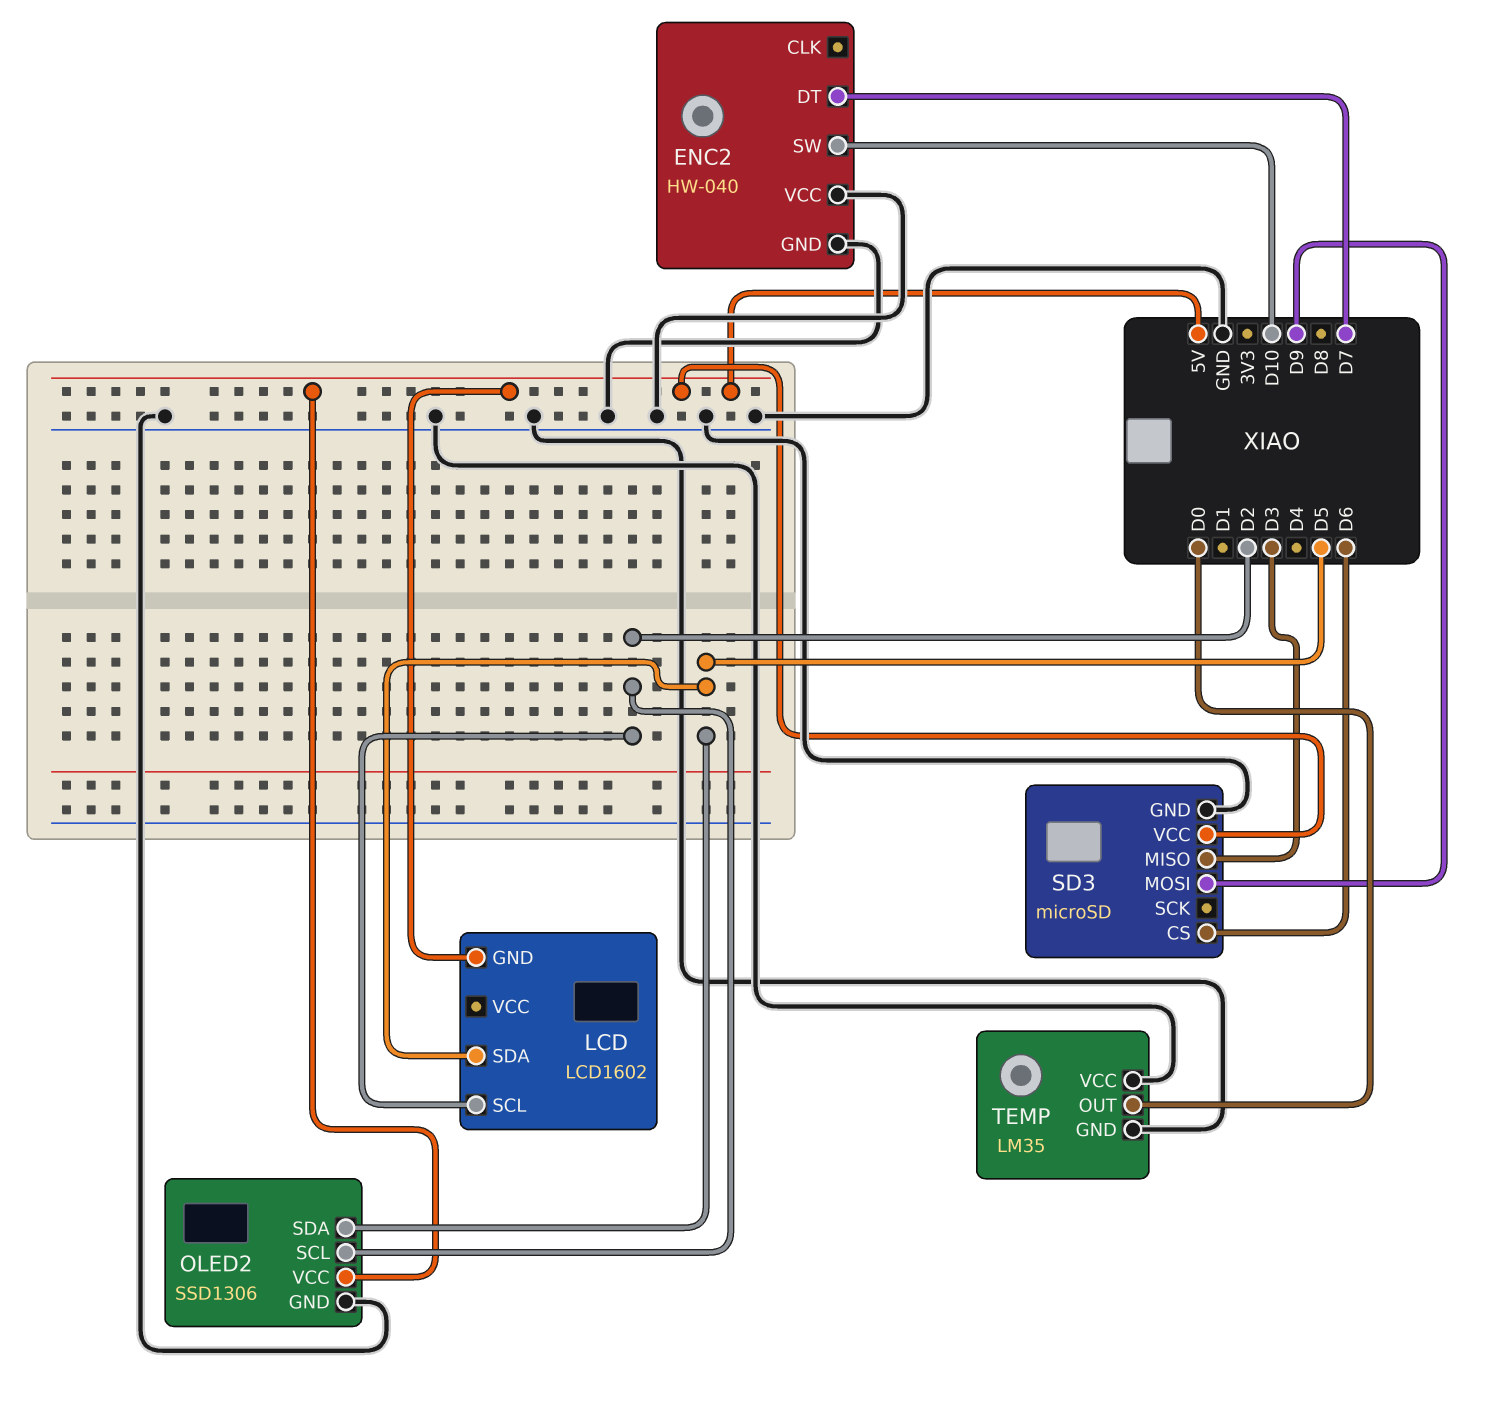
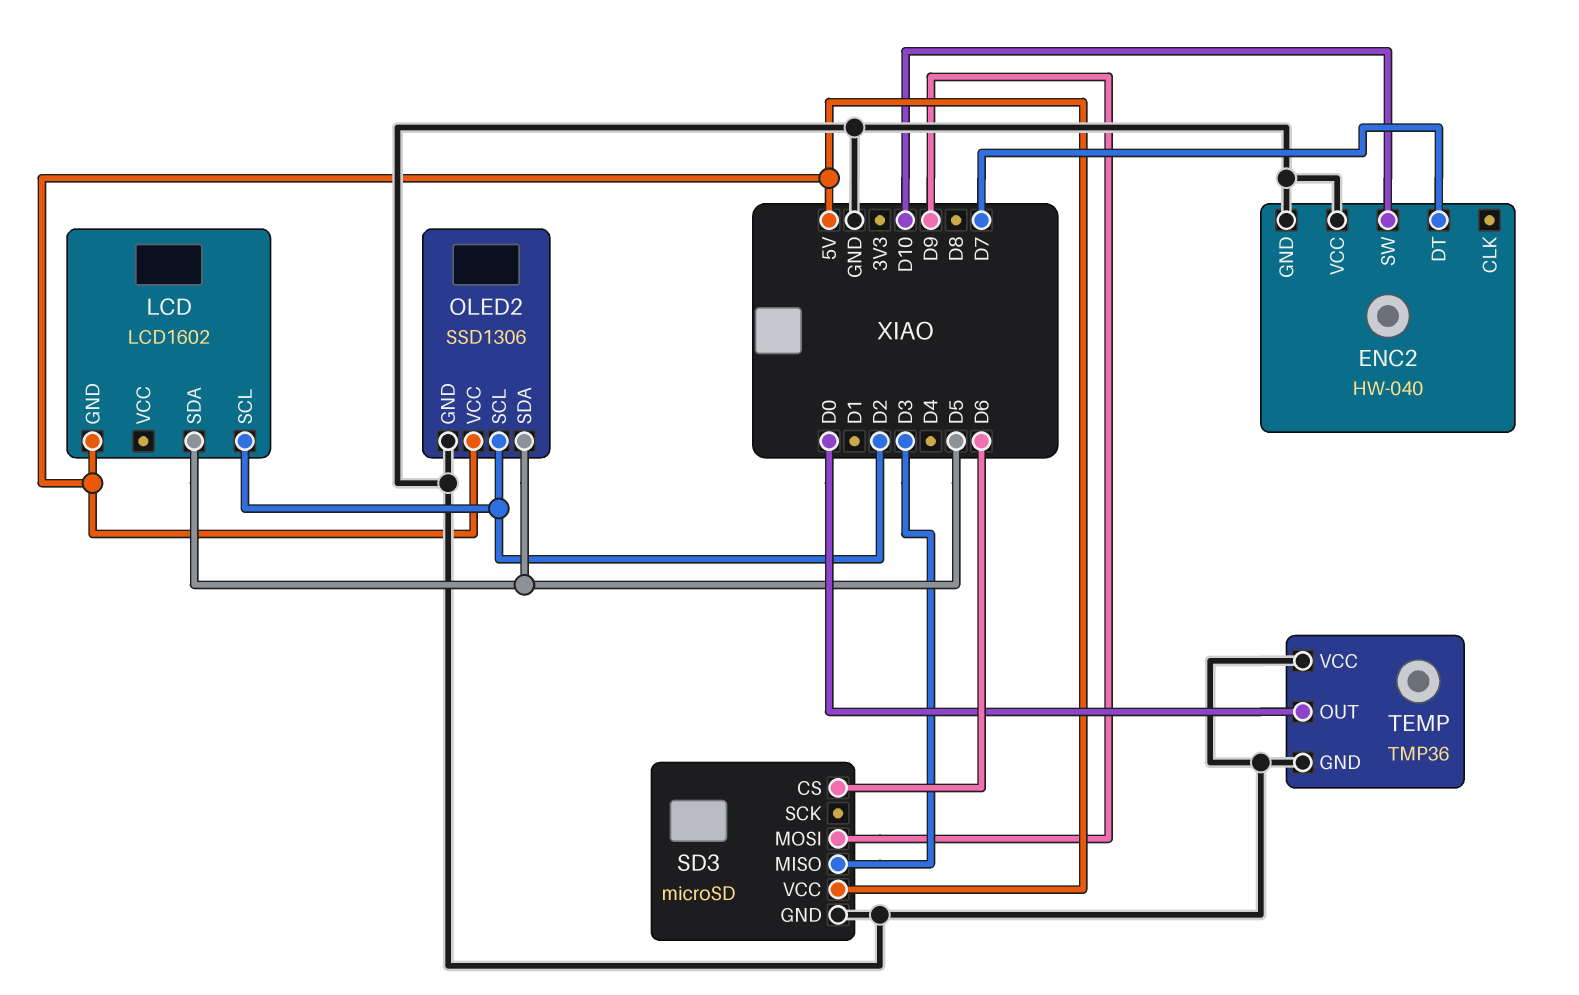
TEMP: LM35 -> TMP36

